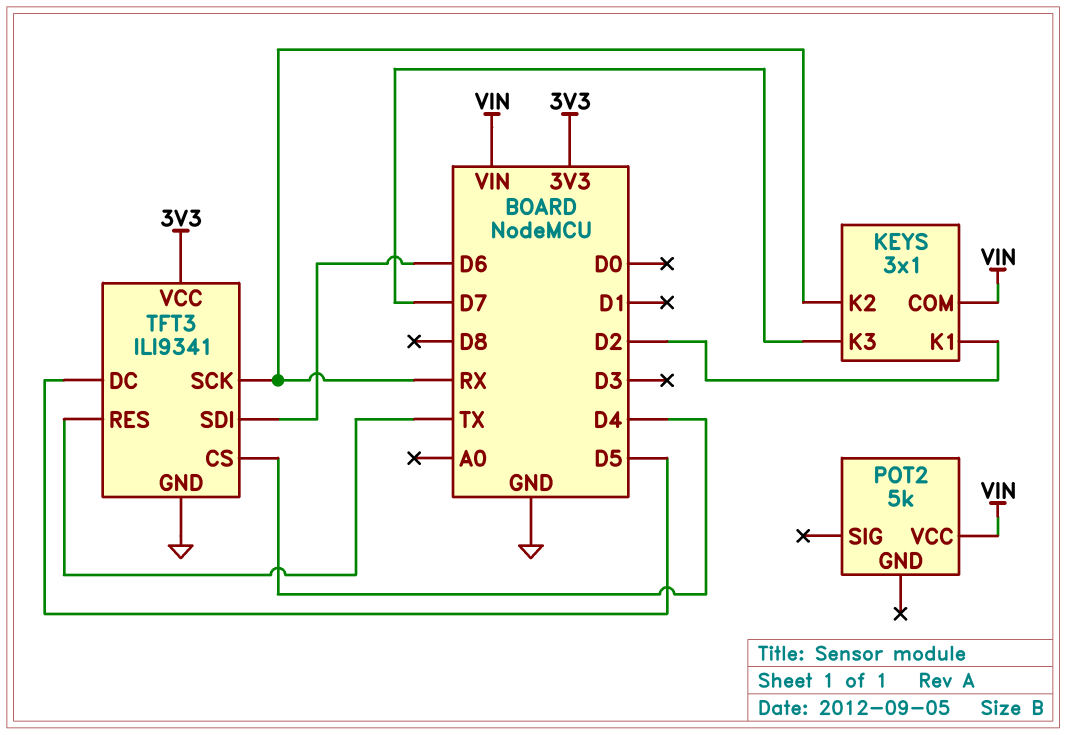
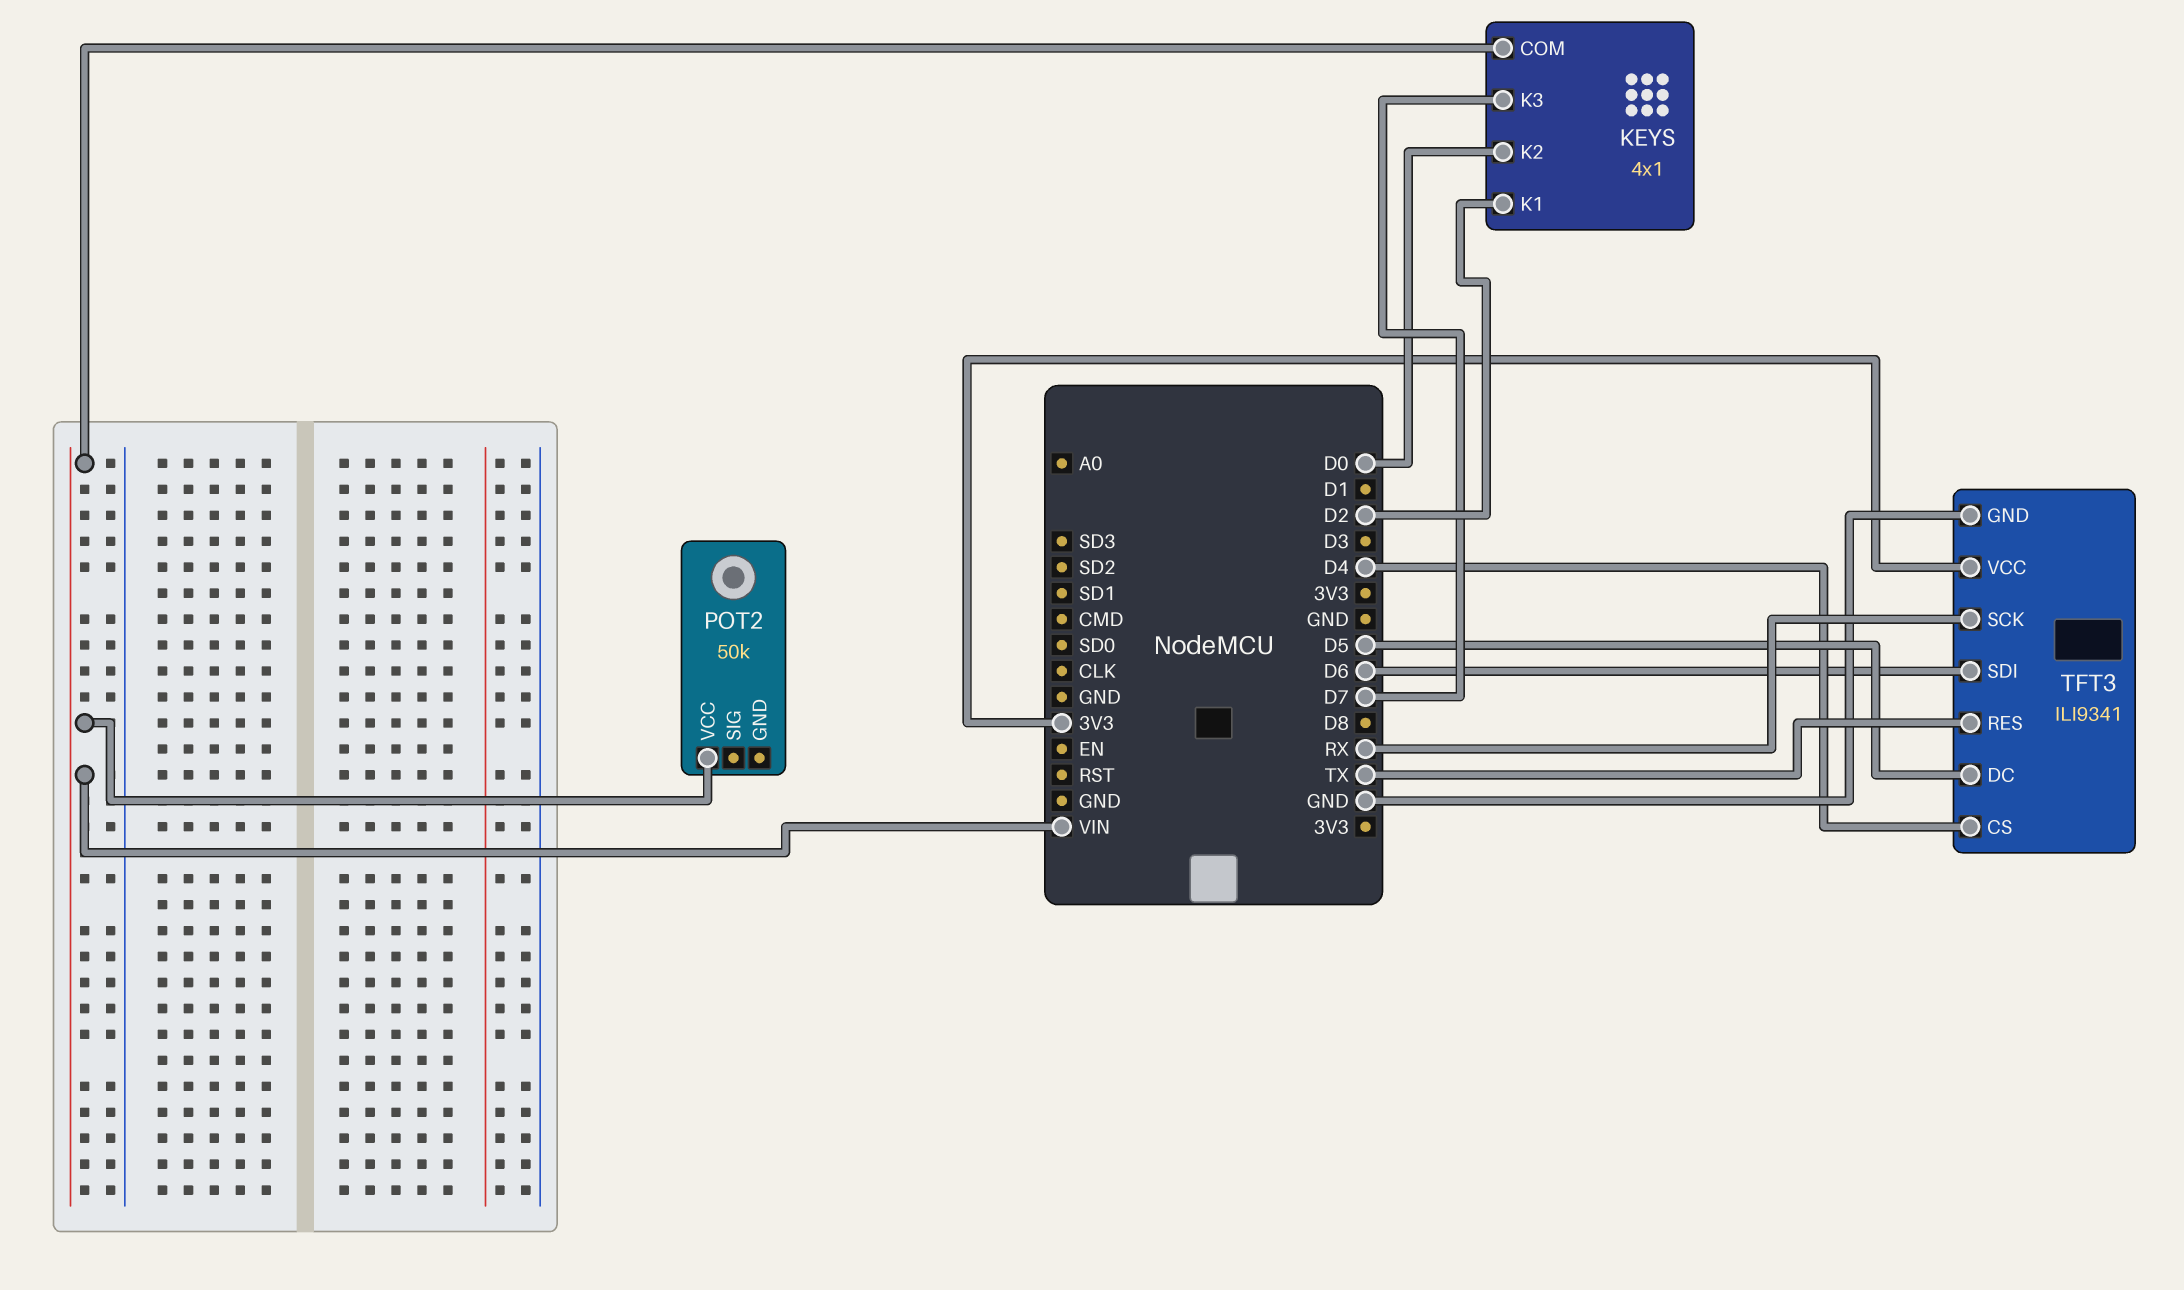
KEYS: 3x1 -> 4x1
KEYS pin K2: RX -> D0
POT2: 5k -> 50k

